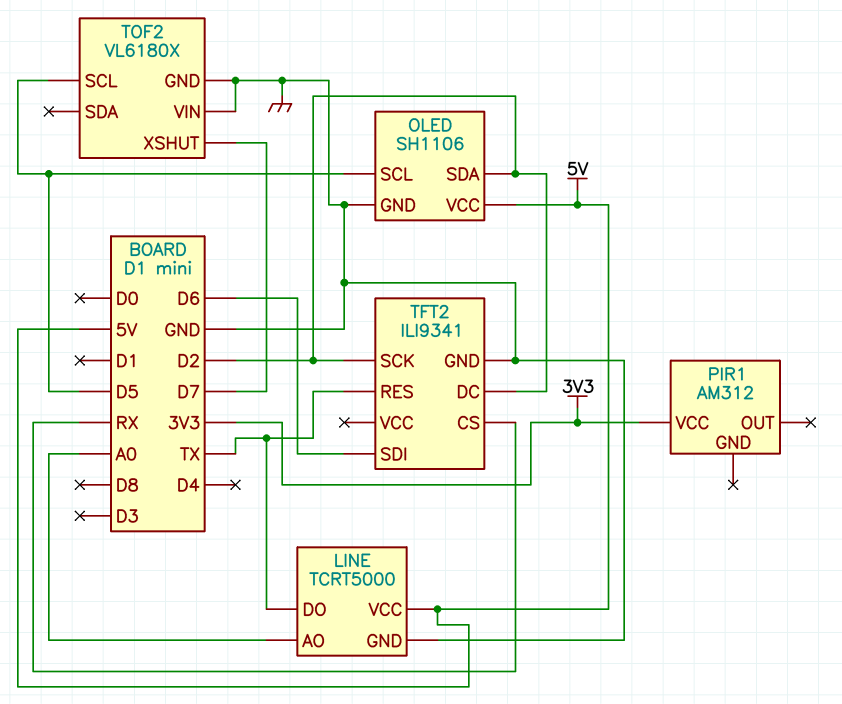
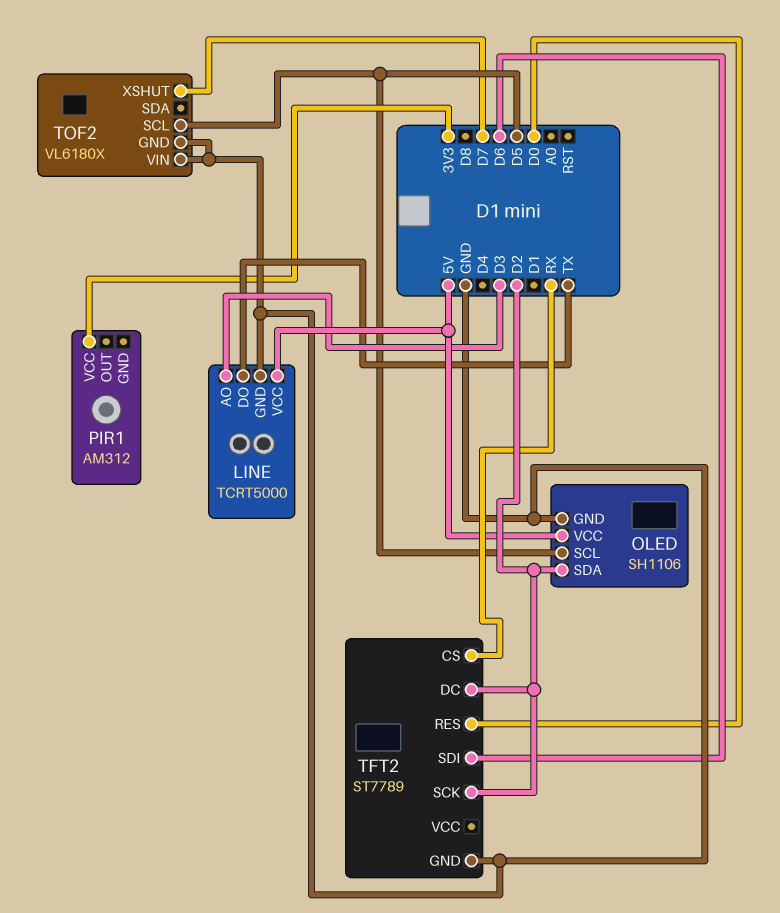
LINE pin AO: A0 -> D3
TFT2: ILI9341 -> ST7789
TFT2 pin RES: TX -> D0

